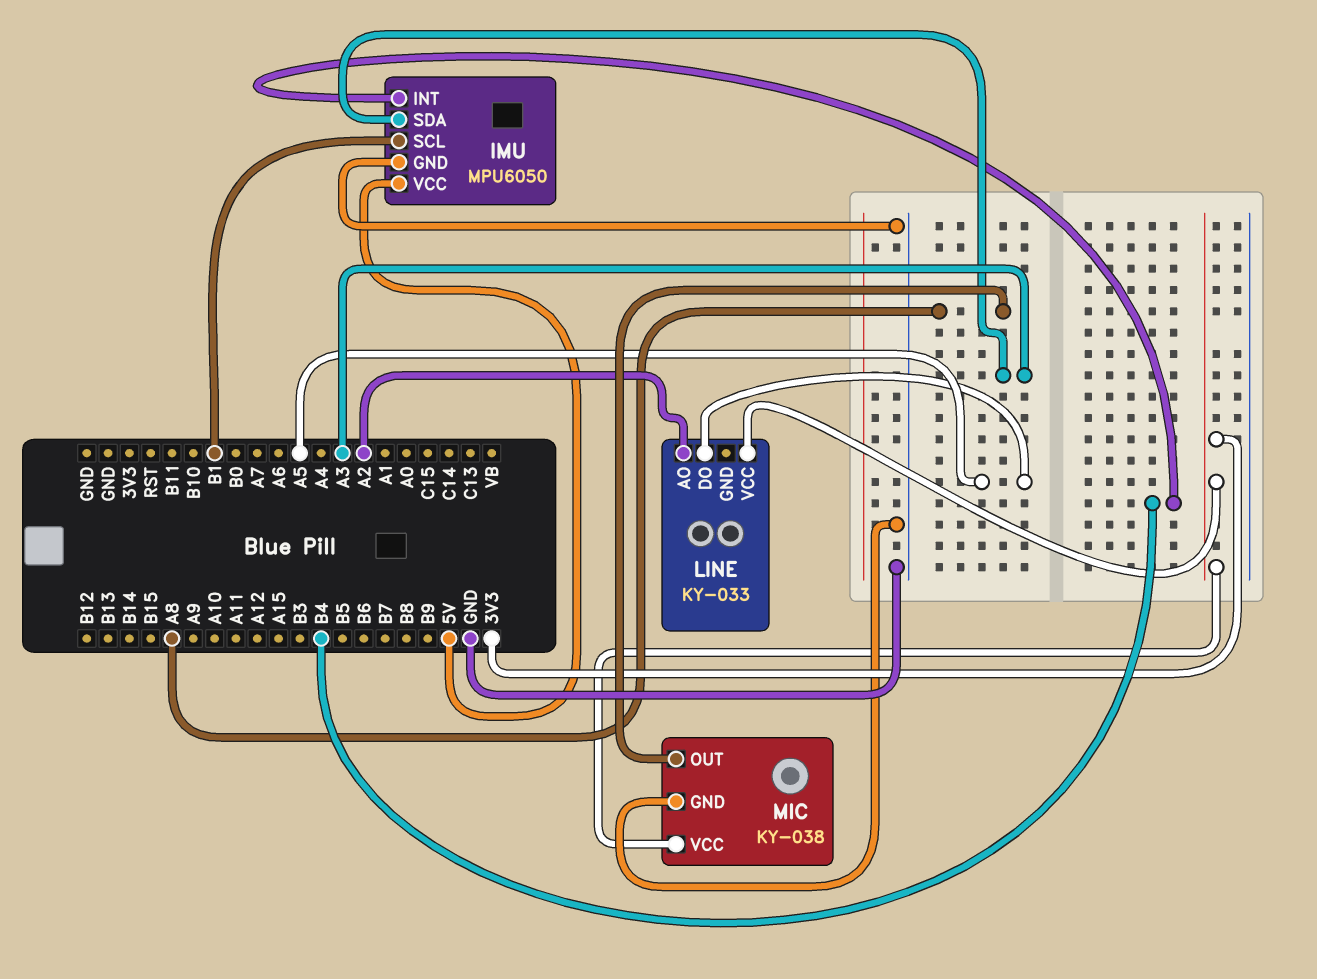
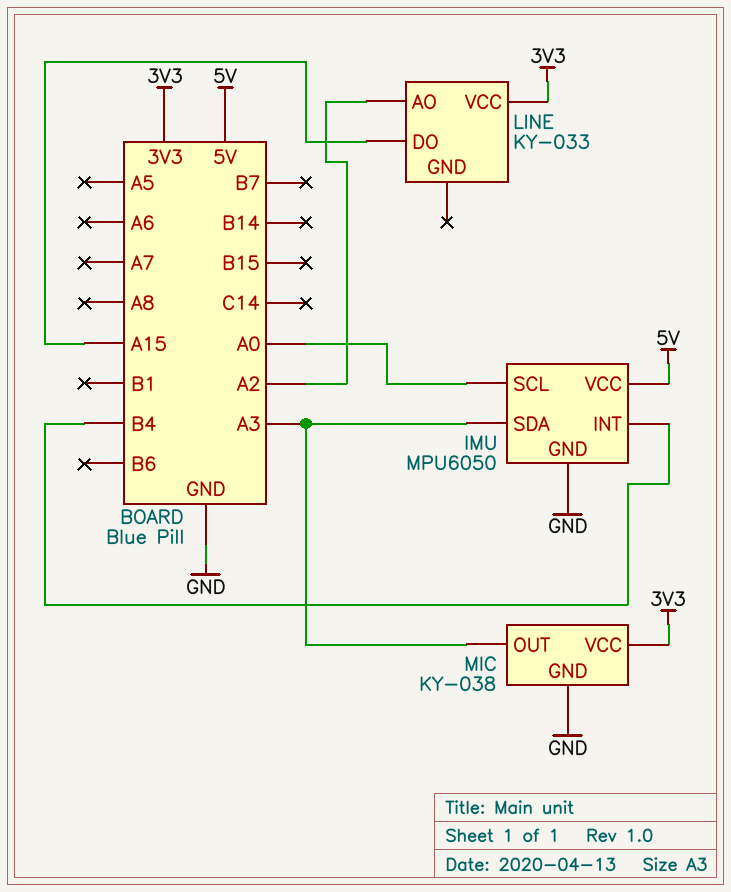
IMU pin SCL: B1 -> A0
LINE pin DO: A5 -> A15
MIC pin OUT: A8 -> A3

